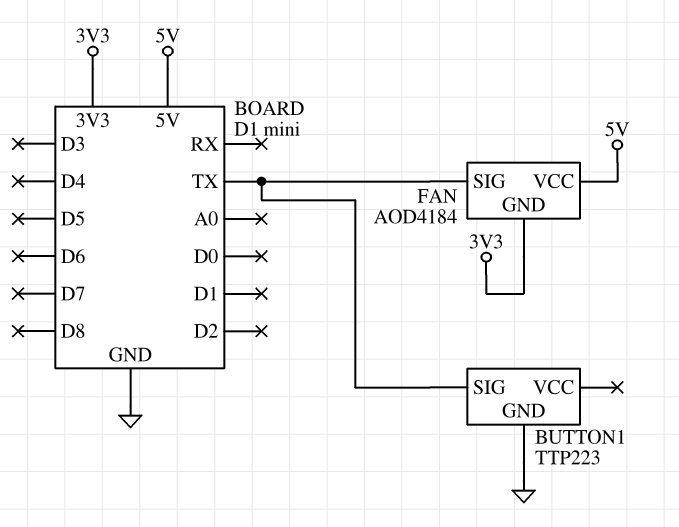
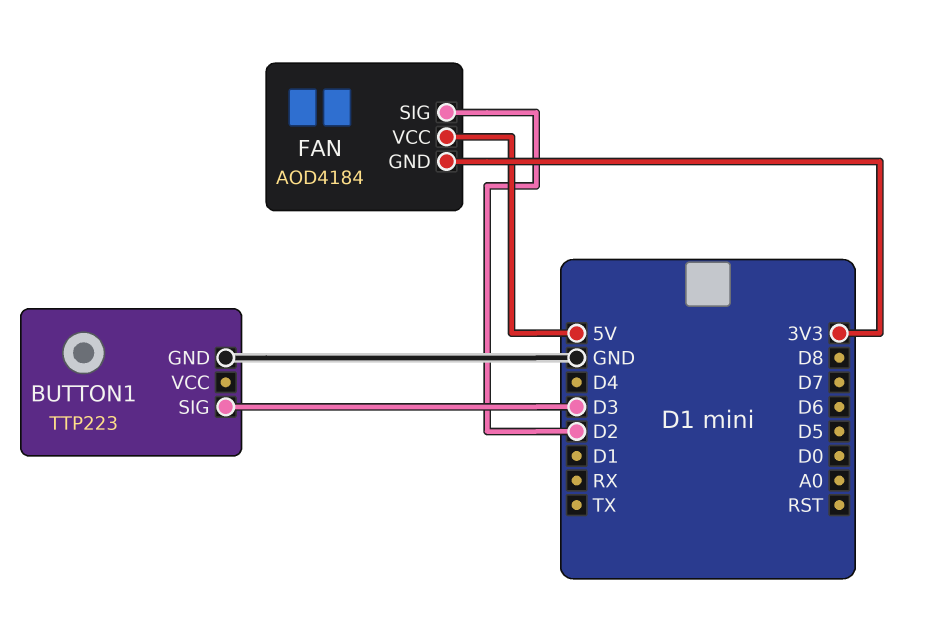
BUTTON1 pin SIG: TX -> D3
FAN pin SIG: TX -> D2

